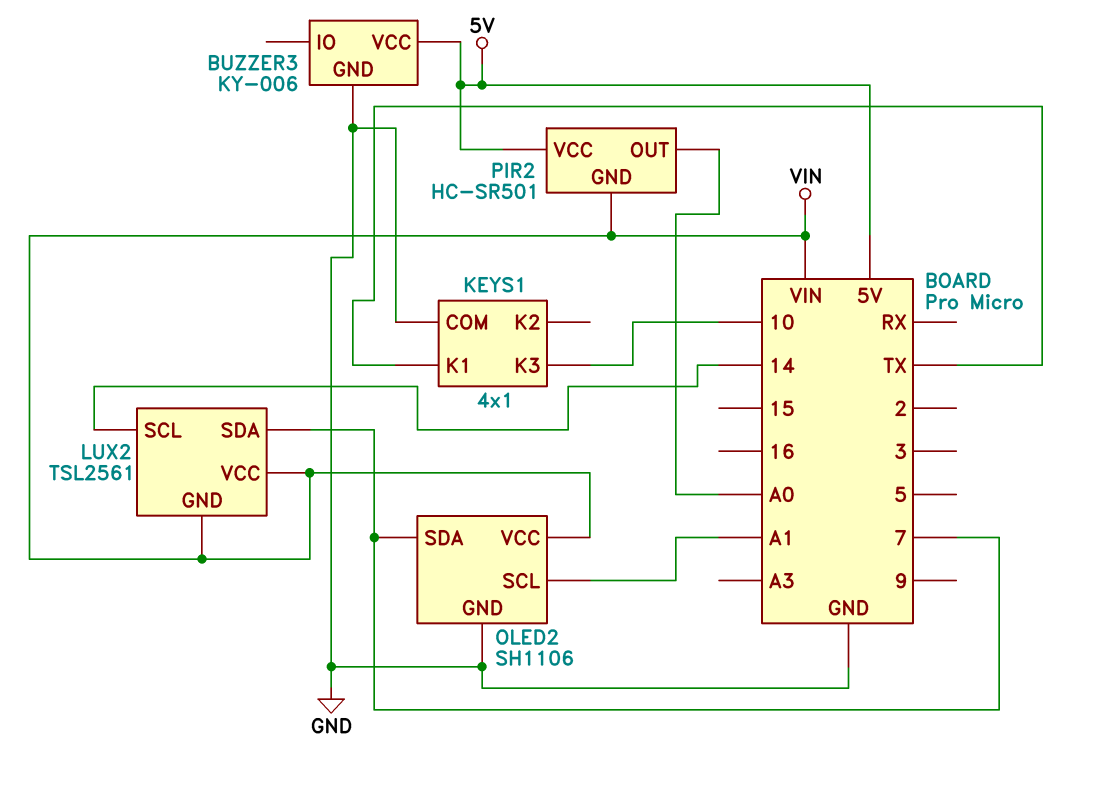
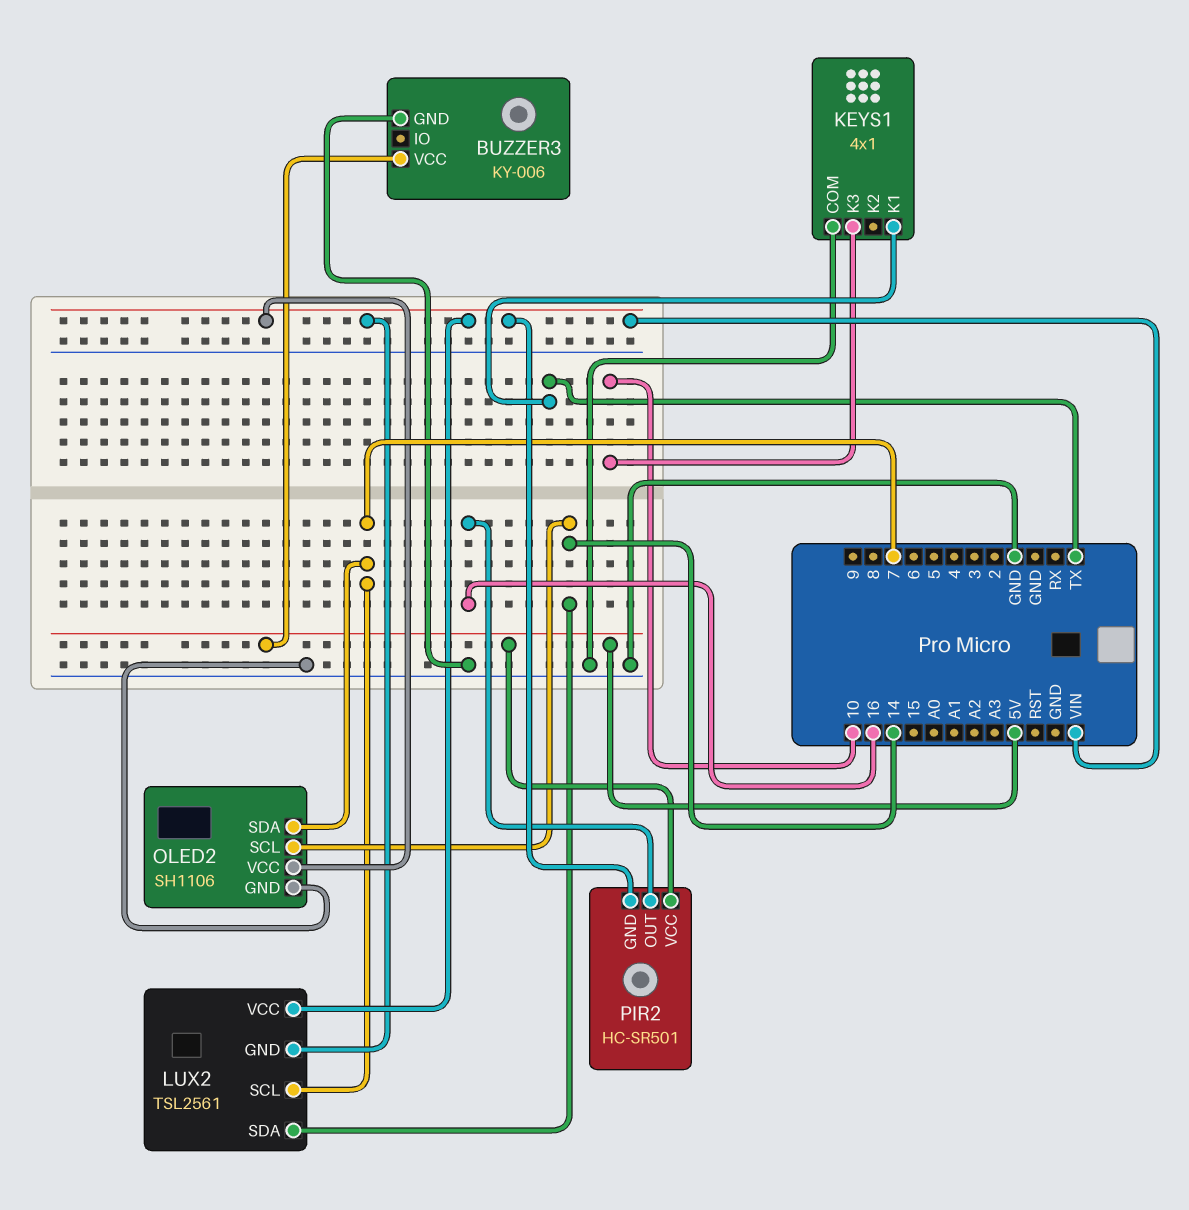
LUX2 pin SCL: 14 -> 7
LUX2 pin SDA: 7 -> 14
OLED2 pin SCL: A1 -> 14
PIR2 pin OUT: A0 -> 16

